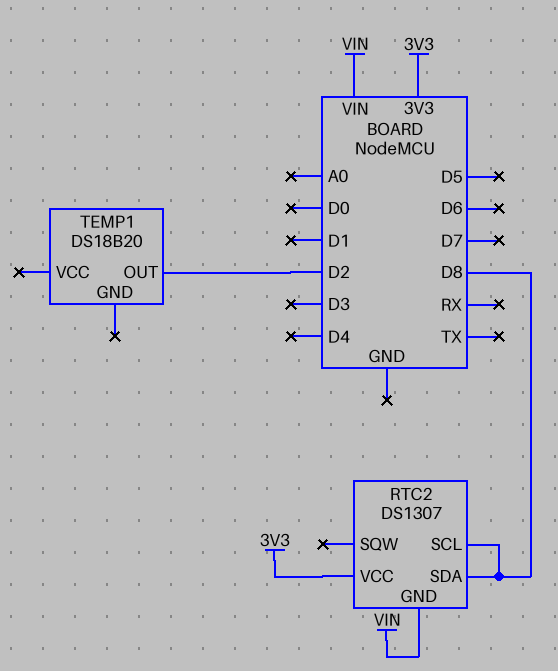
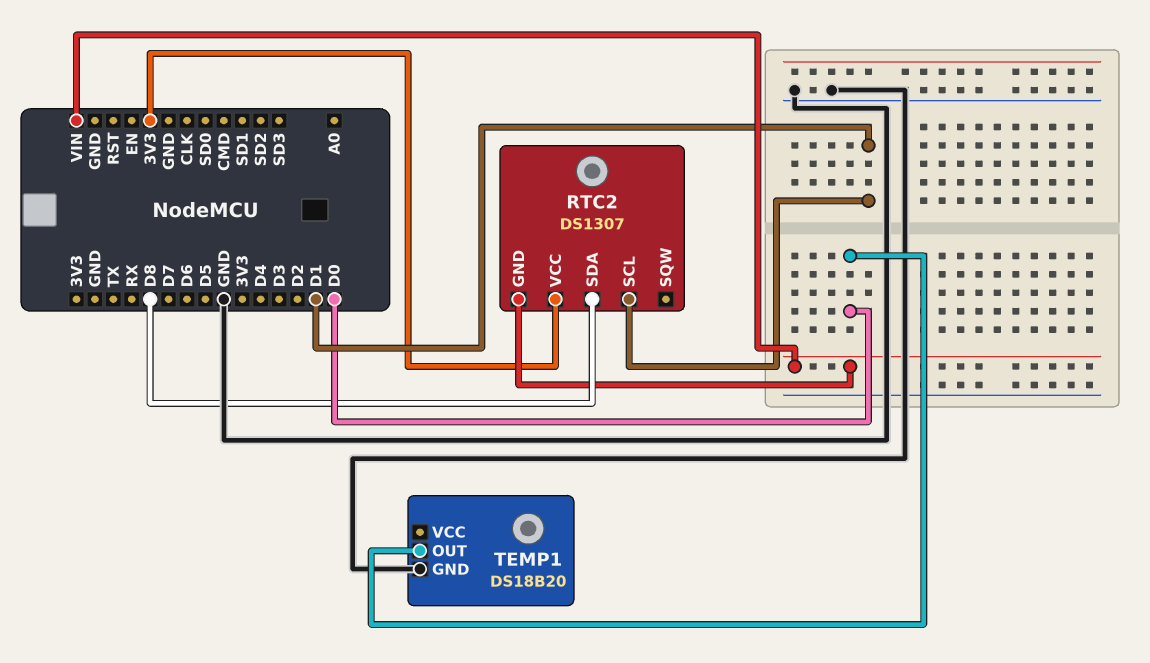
RTC2 pin SCL: D8 -> D1
TEMP1 pin GND: none -> GND
TEMP1 pin OUT: D2 -> D0

